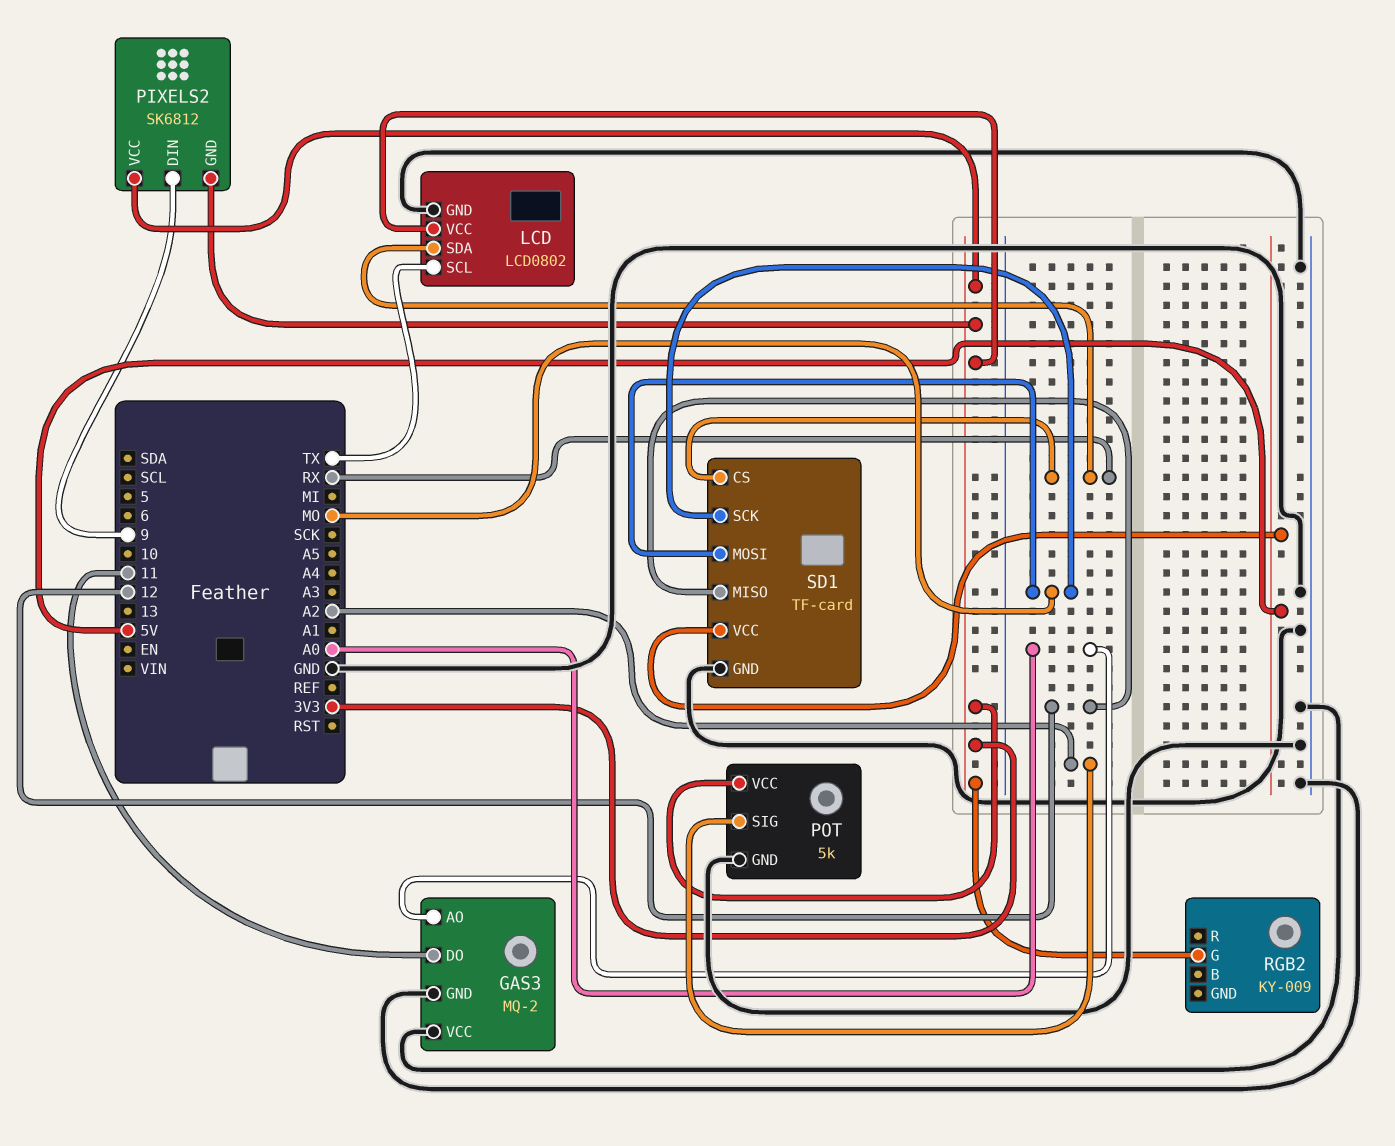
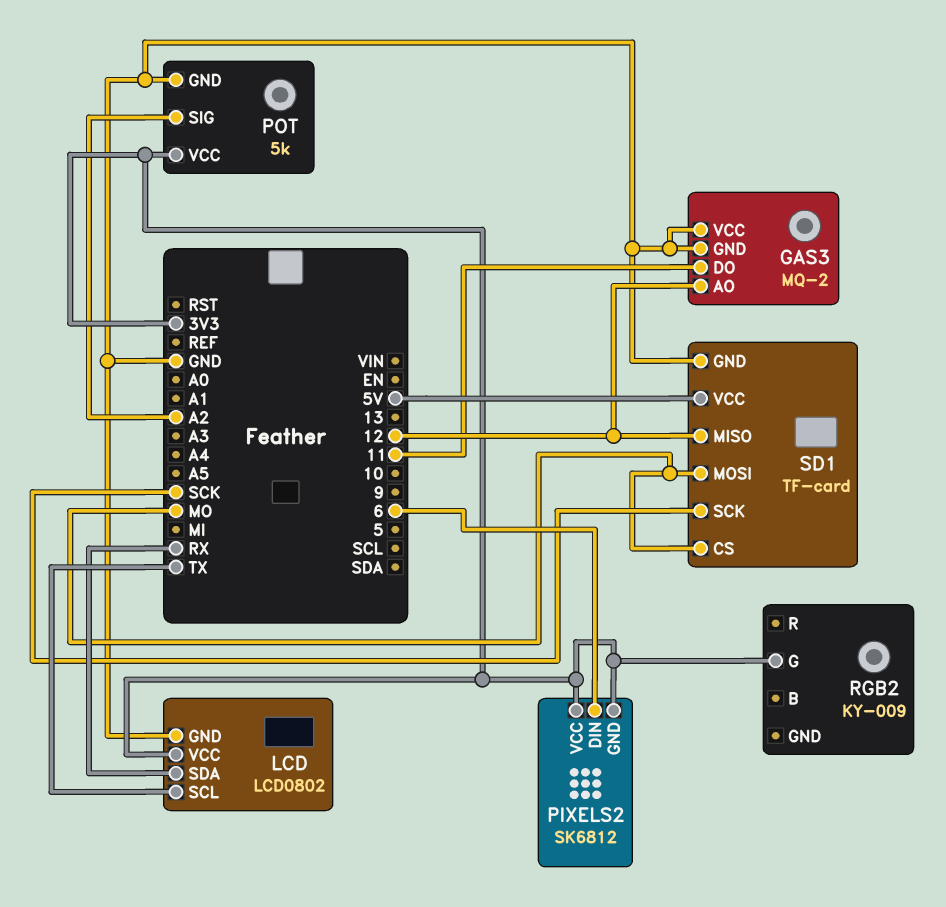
GAS3 pin AO: A0 -> 12
PIXELS2 pin DIN: 9 -> 6
SD1 pin CS: RX -> MO
SD1 pin SCK: MO -> SCK

